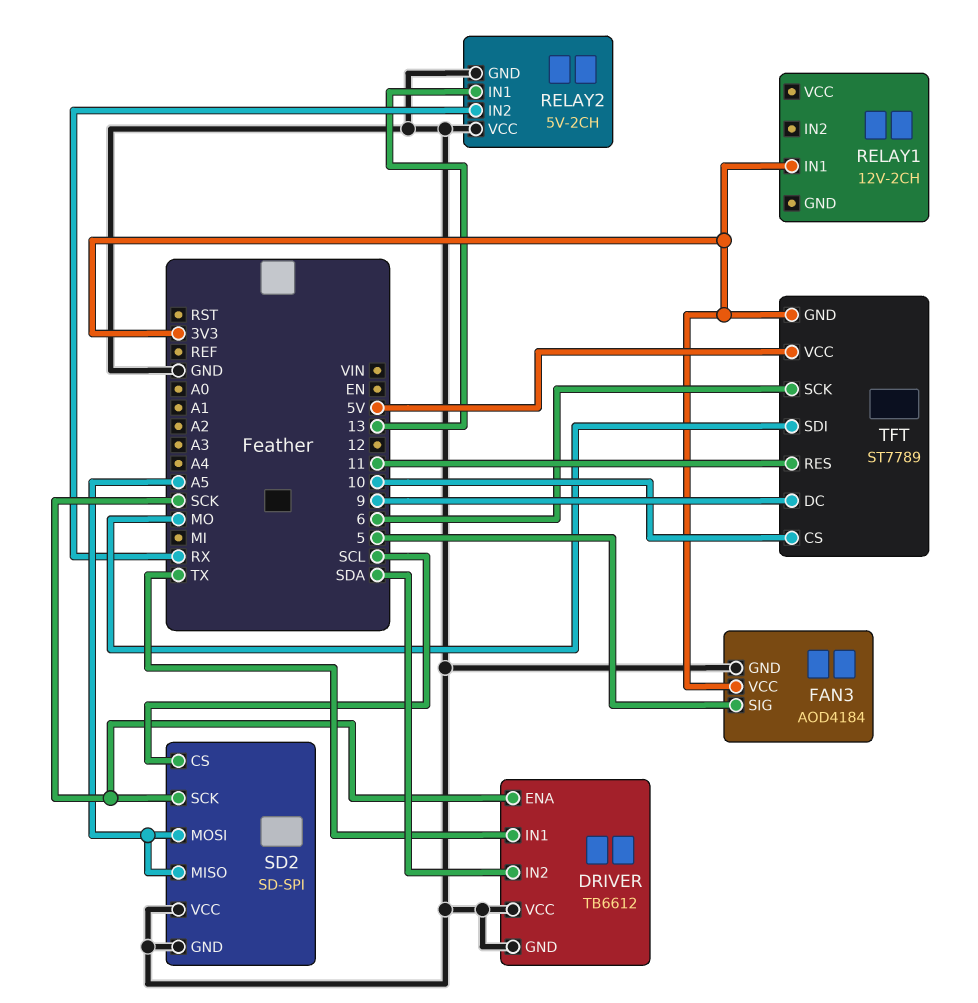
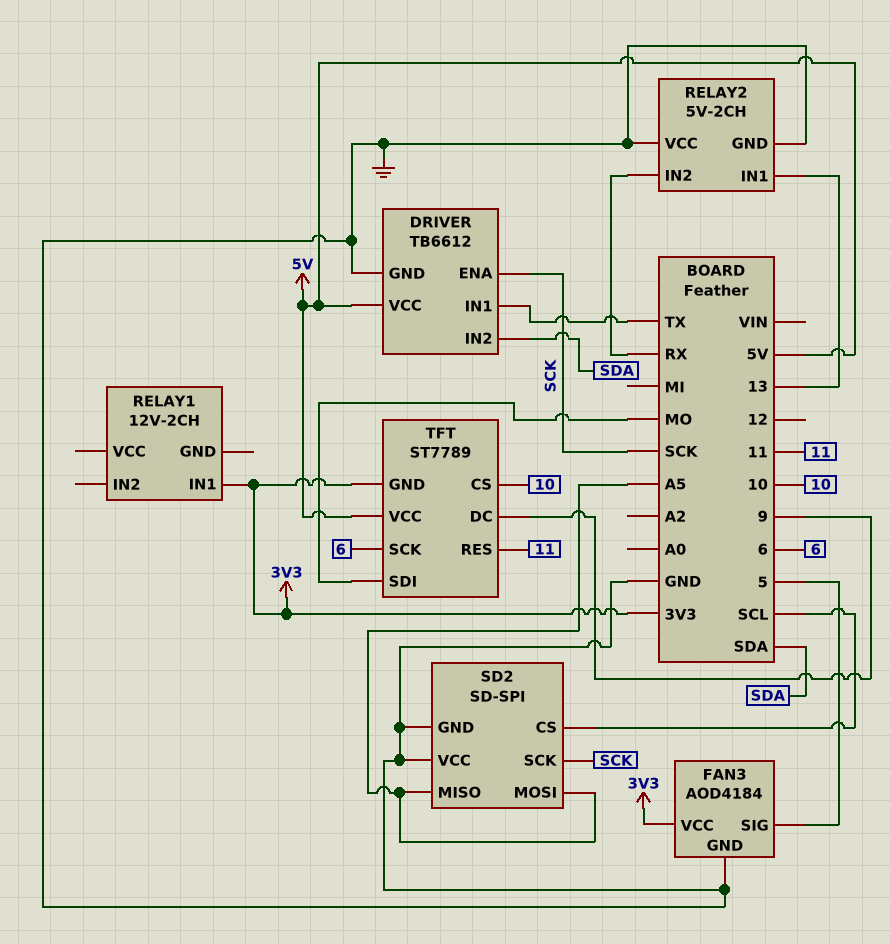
DRIVER pin VCC: GND -> 5V

